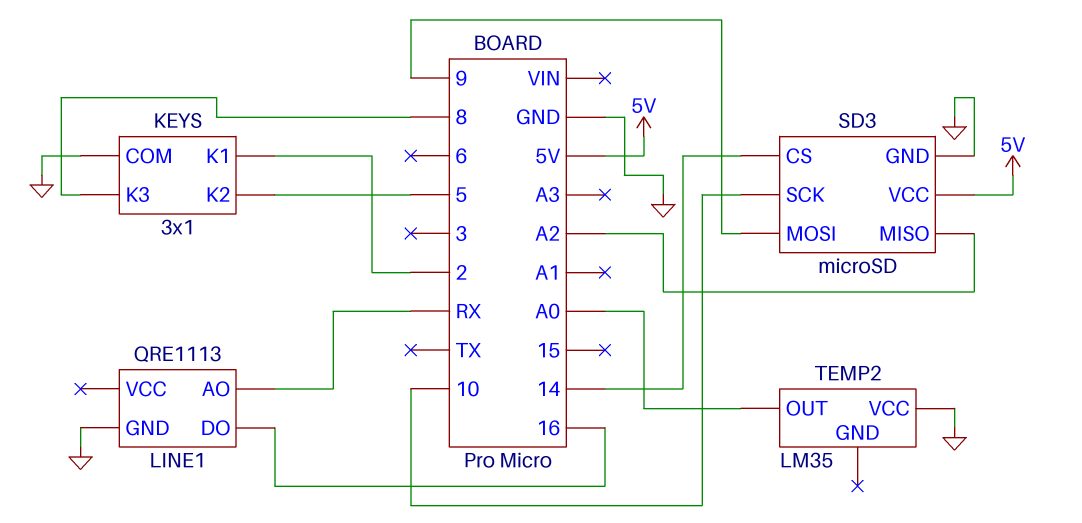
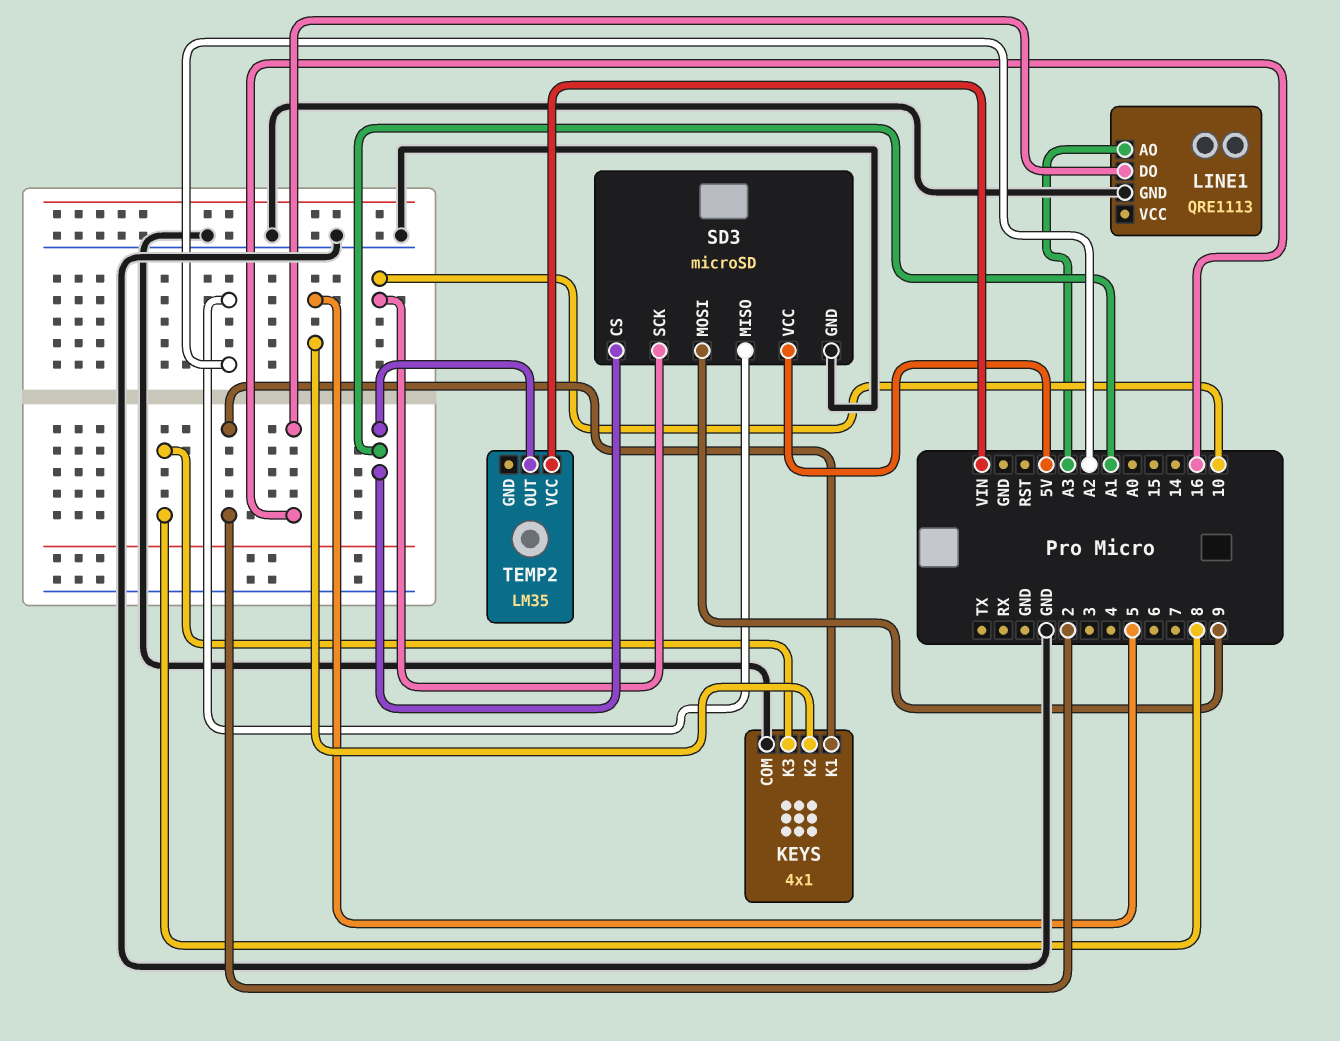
KEYS: 3x1 -> 4x1
LINE1 pin AO: RX -> A3
SD3 pin CS: 14 -> A1
TEMP2 pin OUT: A0 -> A1
TEMP2 pin VCC: GND -> VIN

